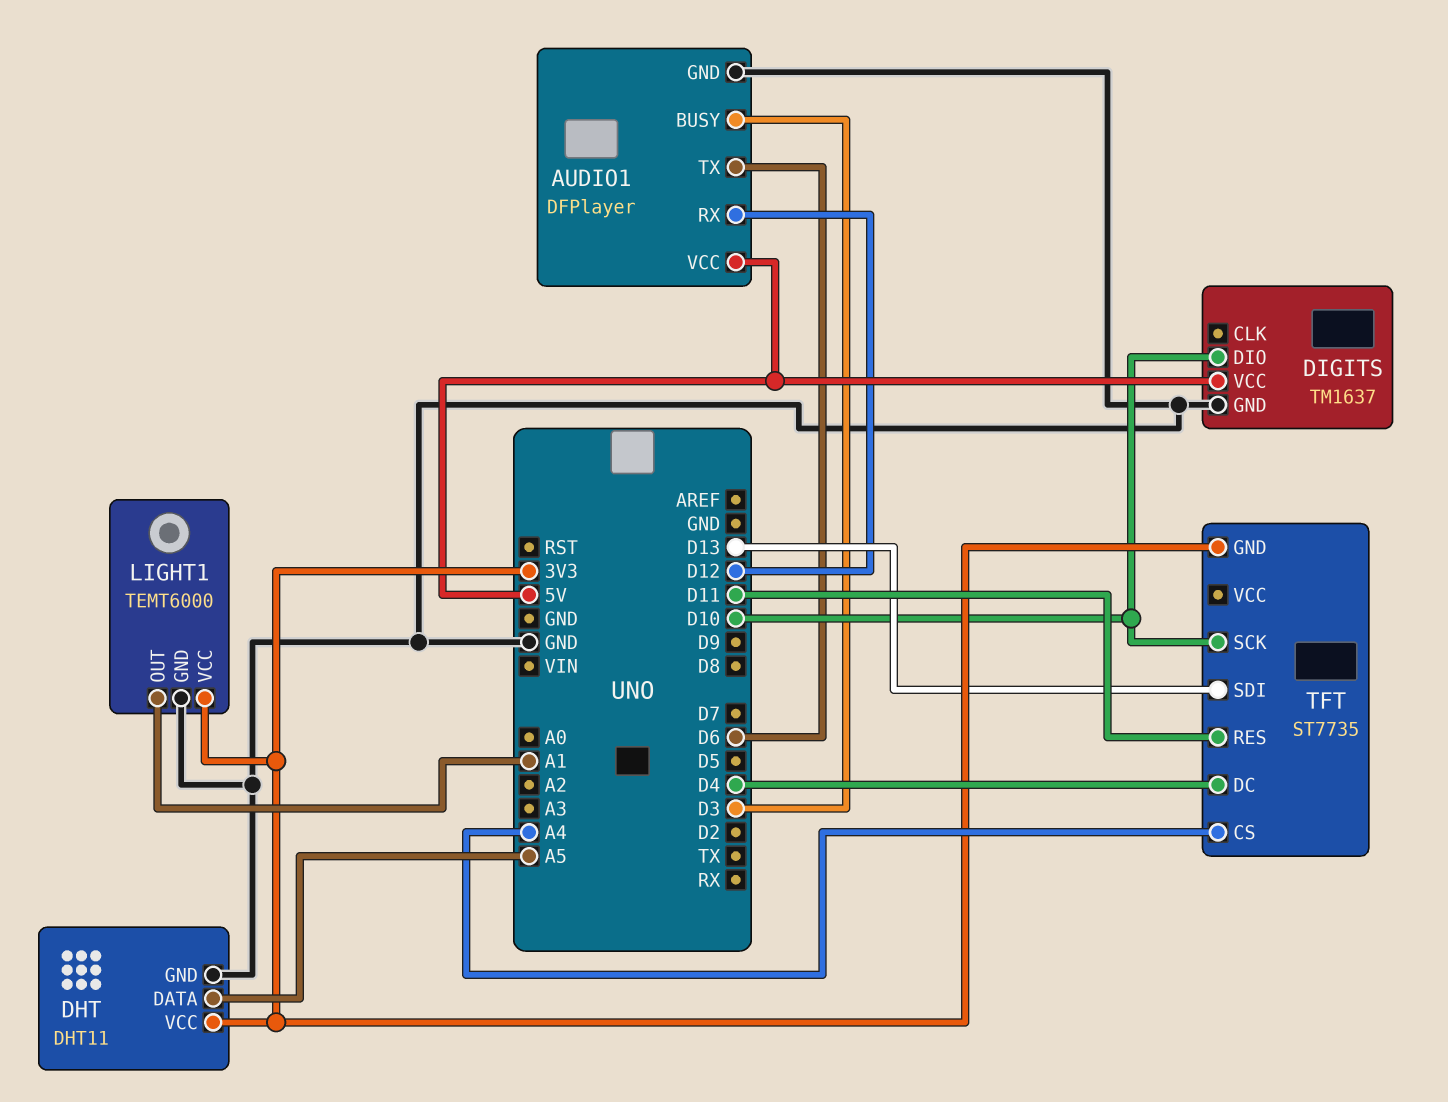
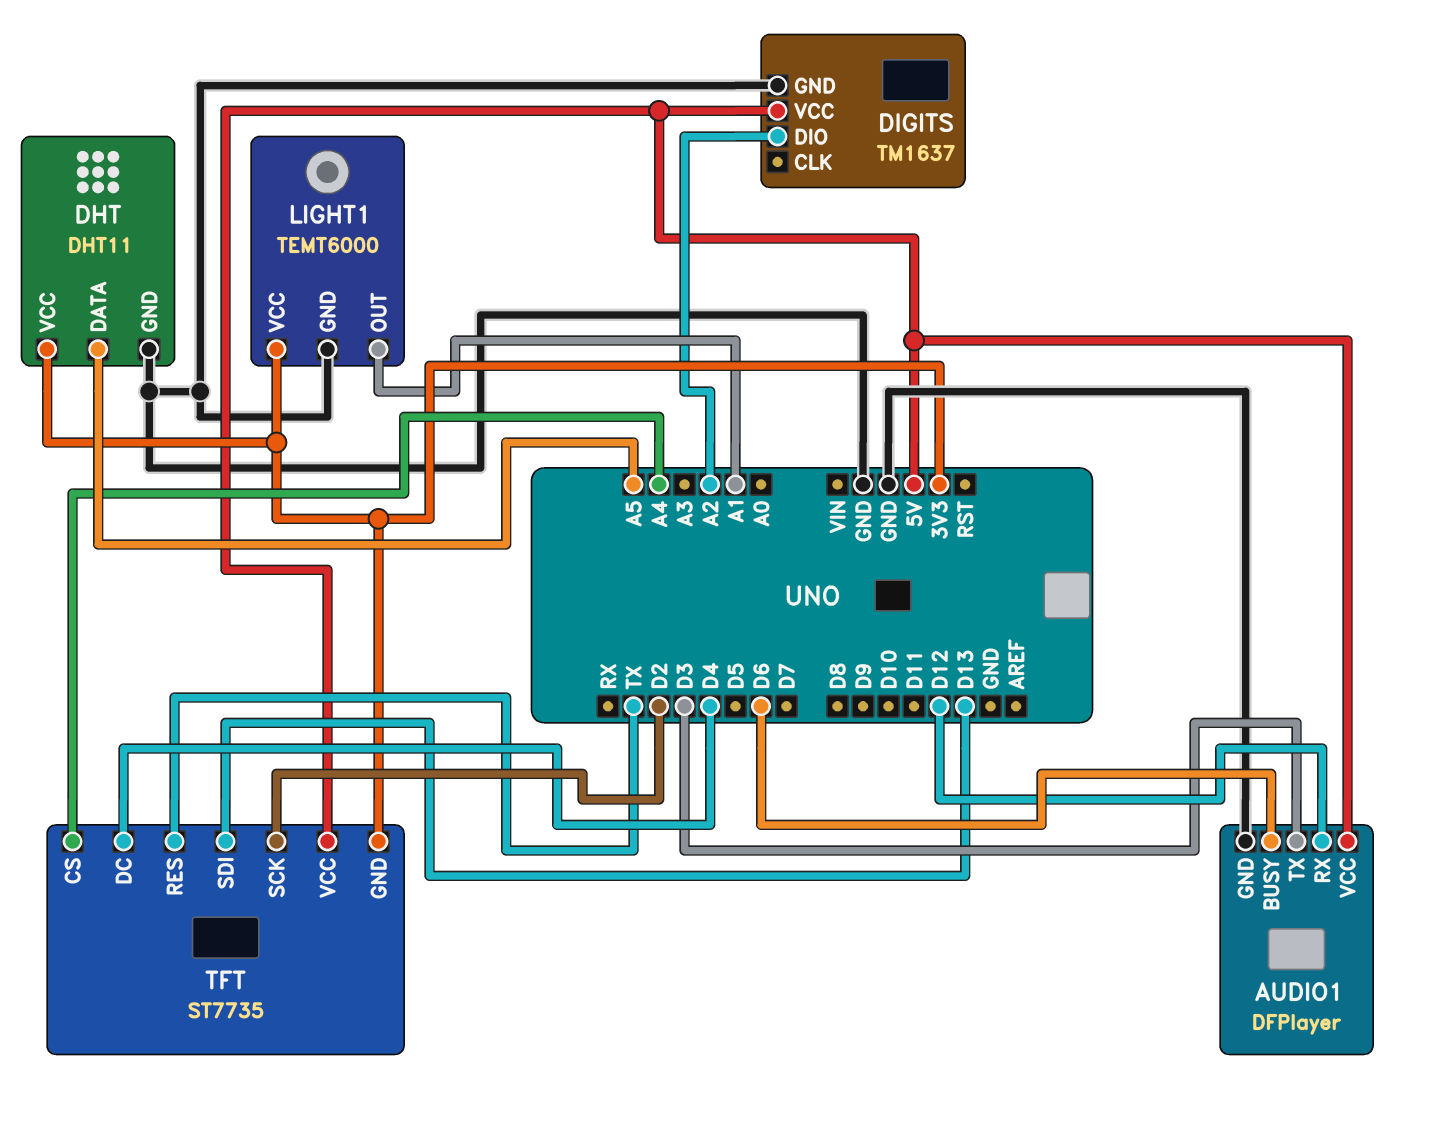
AUDIO1 pin BUSY: D3 -> D6
AUDIO1 pin TX: D6 -> D3
DIGITS pin DIO: D10 -> A2
TFT pin RES: D11 -> TX
TFT pin SCK: D10 -> D2
TFT pin VCC: none -> 5V

